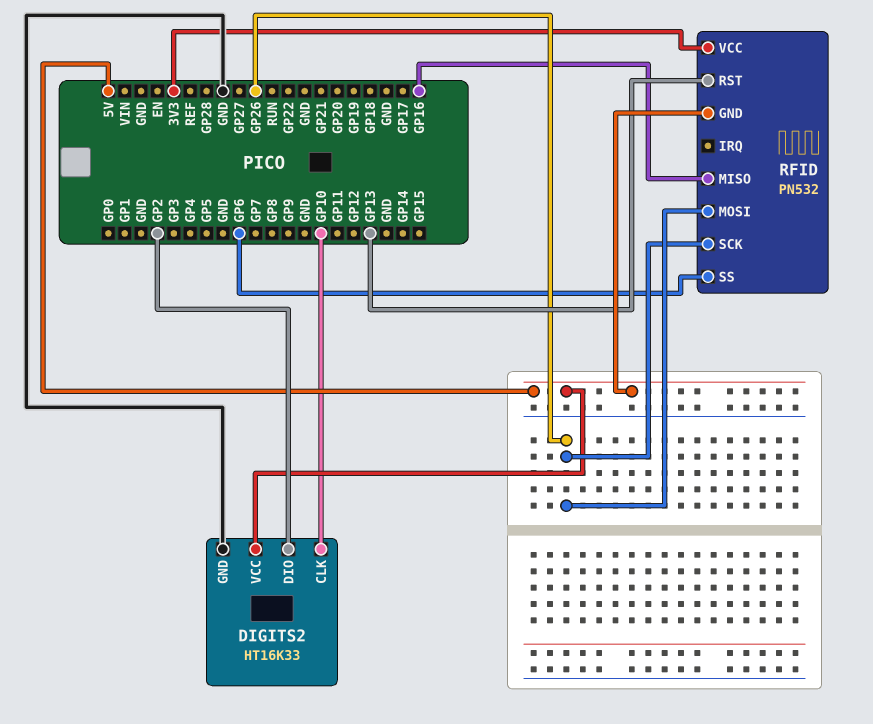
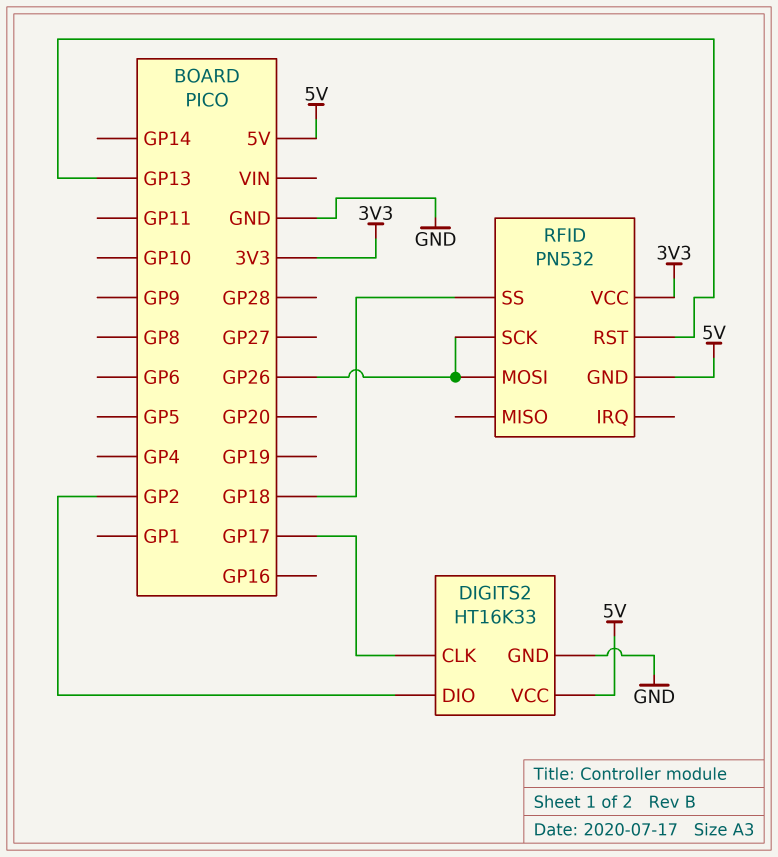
DIGITS2 pin CLK: GP10 -> GP17
RFID pin MISO: GP16 -> none
RFID pin SS: GP6 -> GP18

